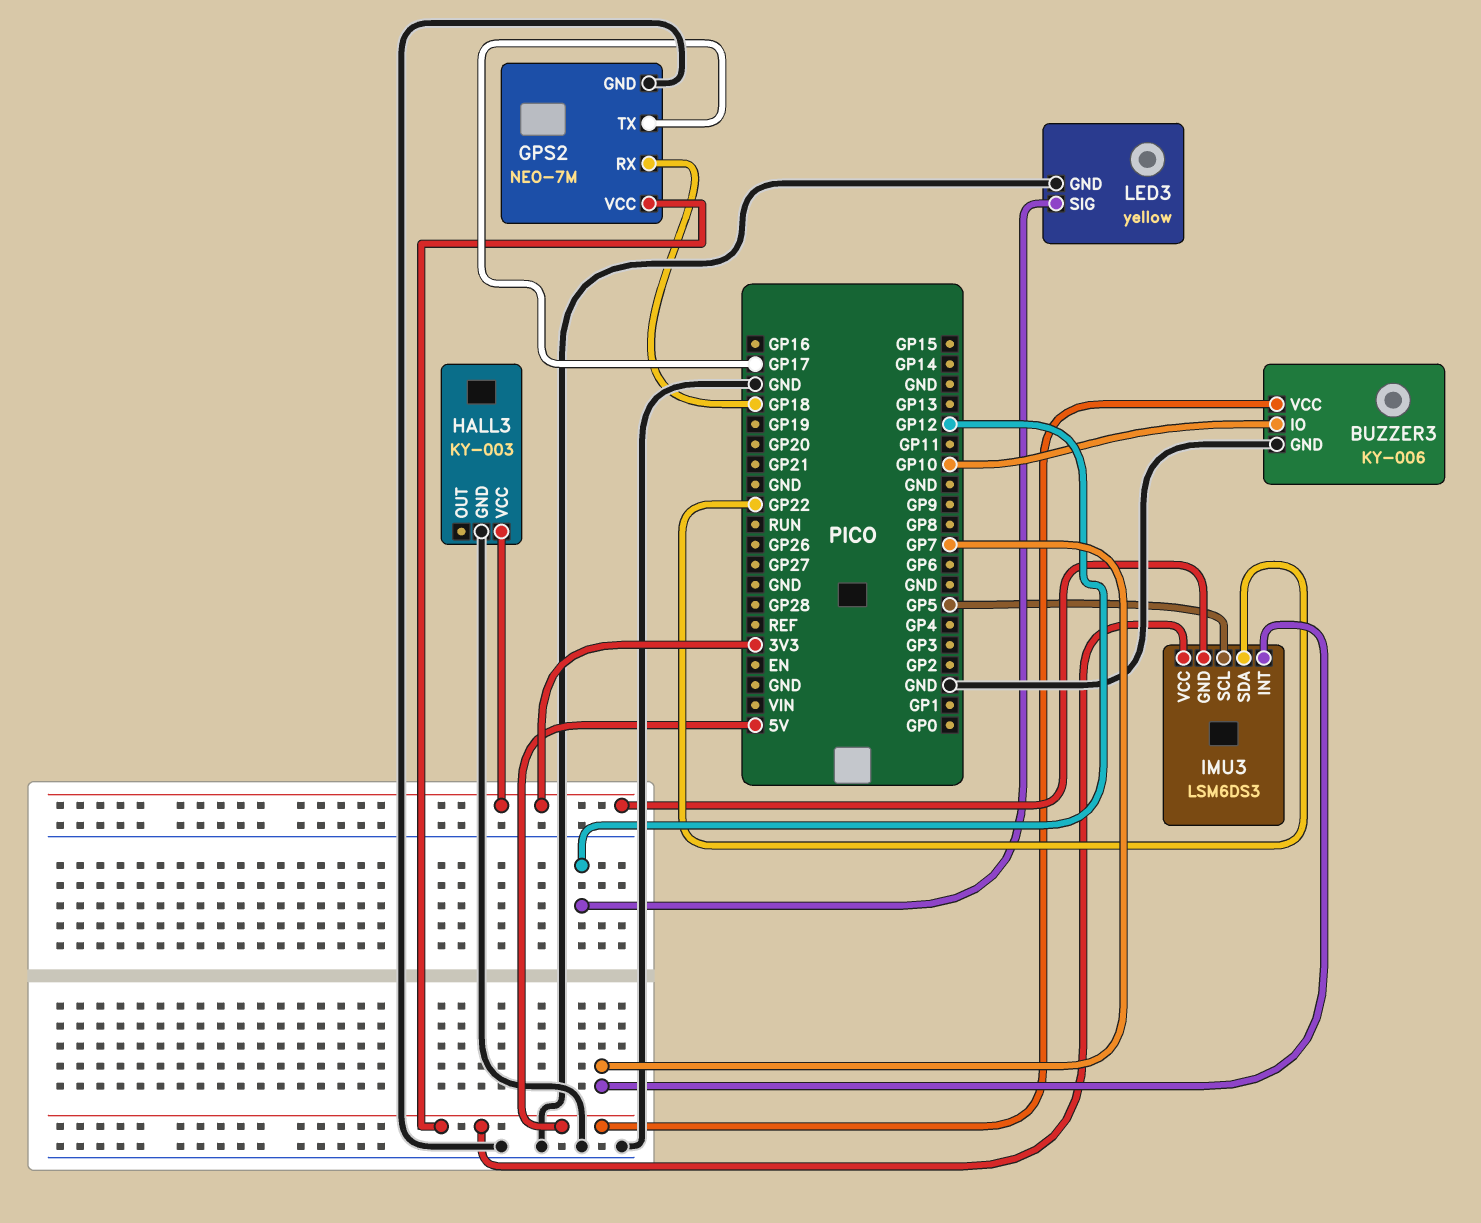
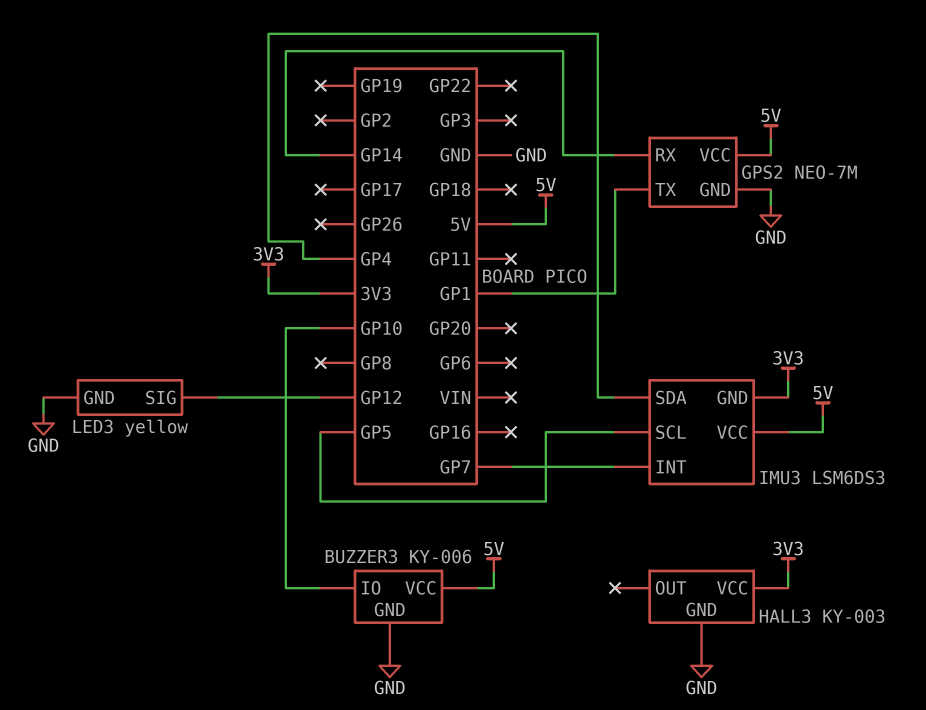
GPS2 pin RX: GP18 -> GP14
GPS2 pin TX: GP17 -> GP1
IMU3 pin SDA: GP22 -> GP4

